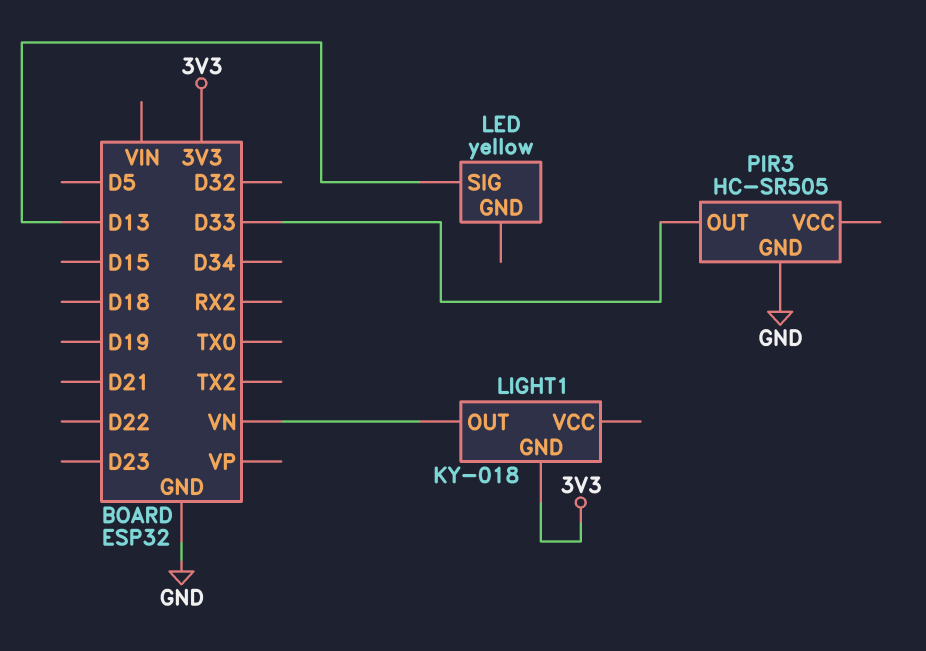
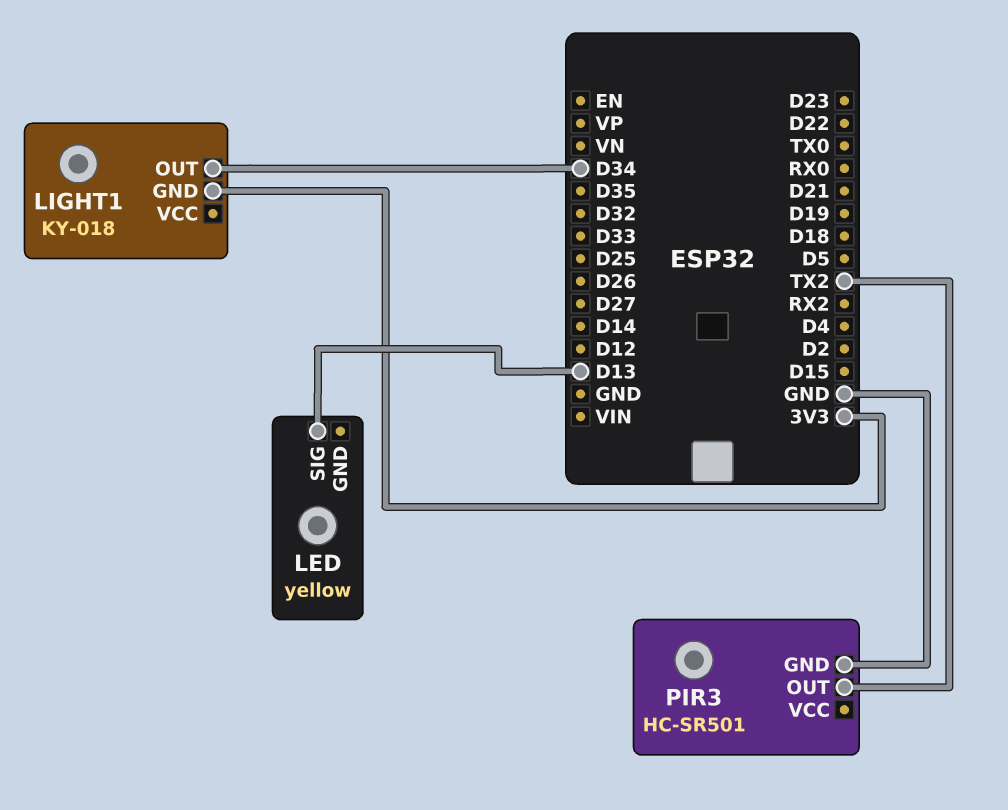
LIGHT1 pin OUT: VN -> D34
PIR3: HC-SR505 -> HC-SR501
PIR3 pin OUT: D33 -> TX2

